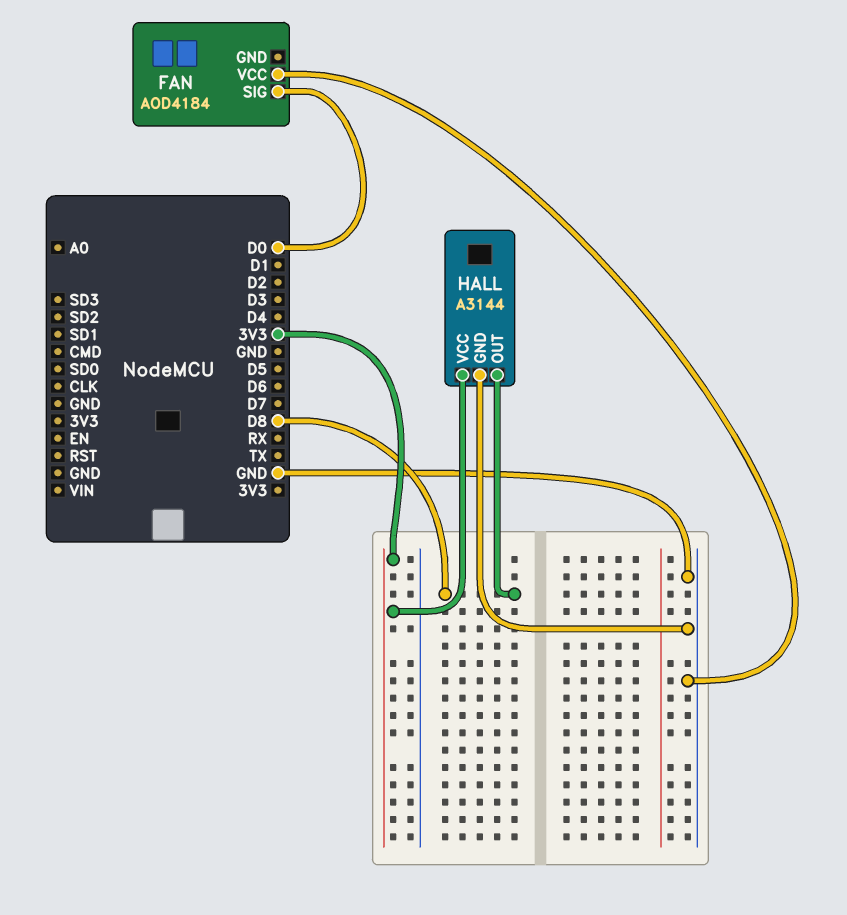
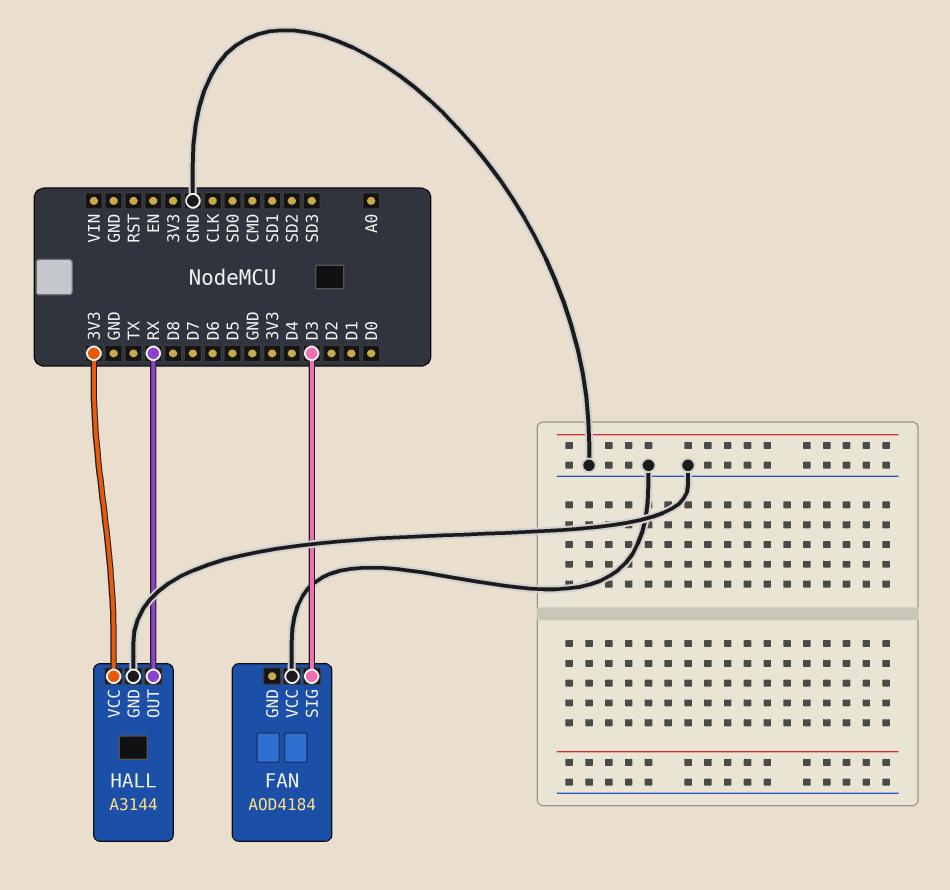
FAN pin SIG: D0 -> D3
HALL pin OUT: D8 -> RX

